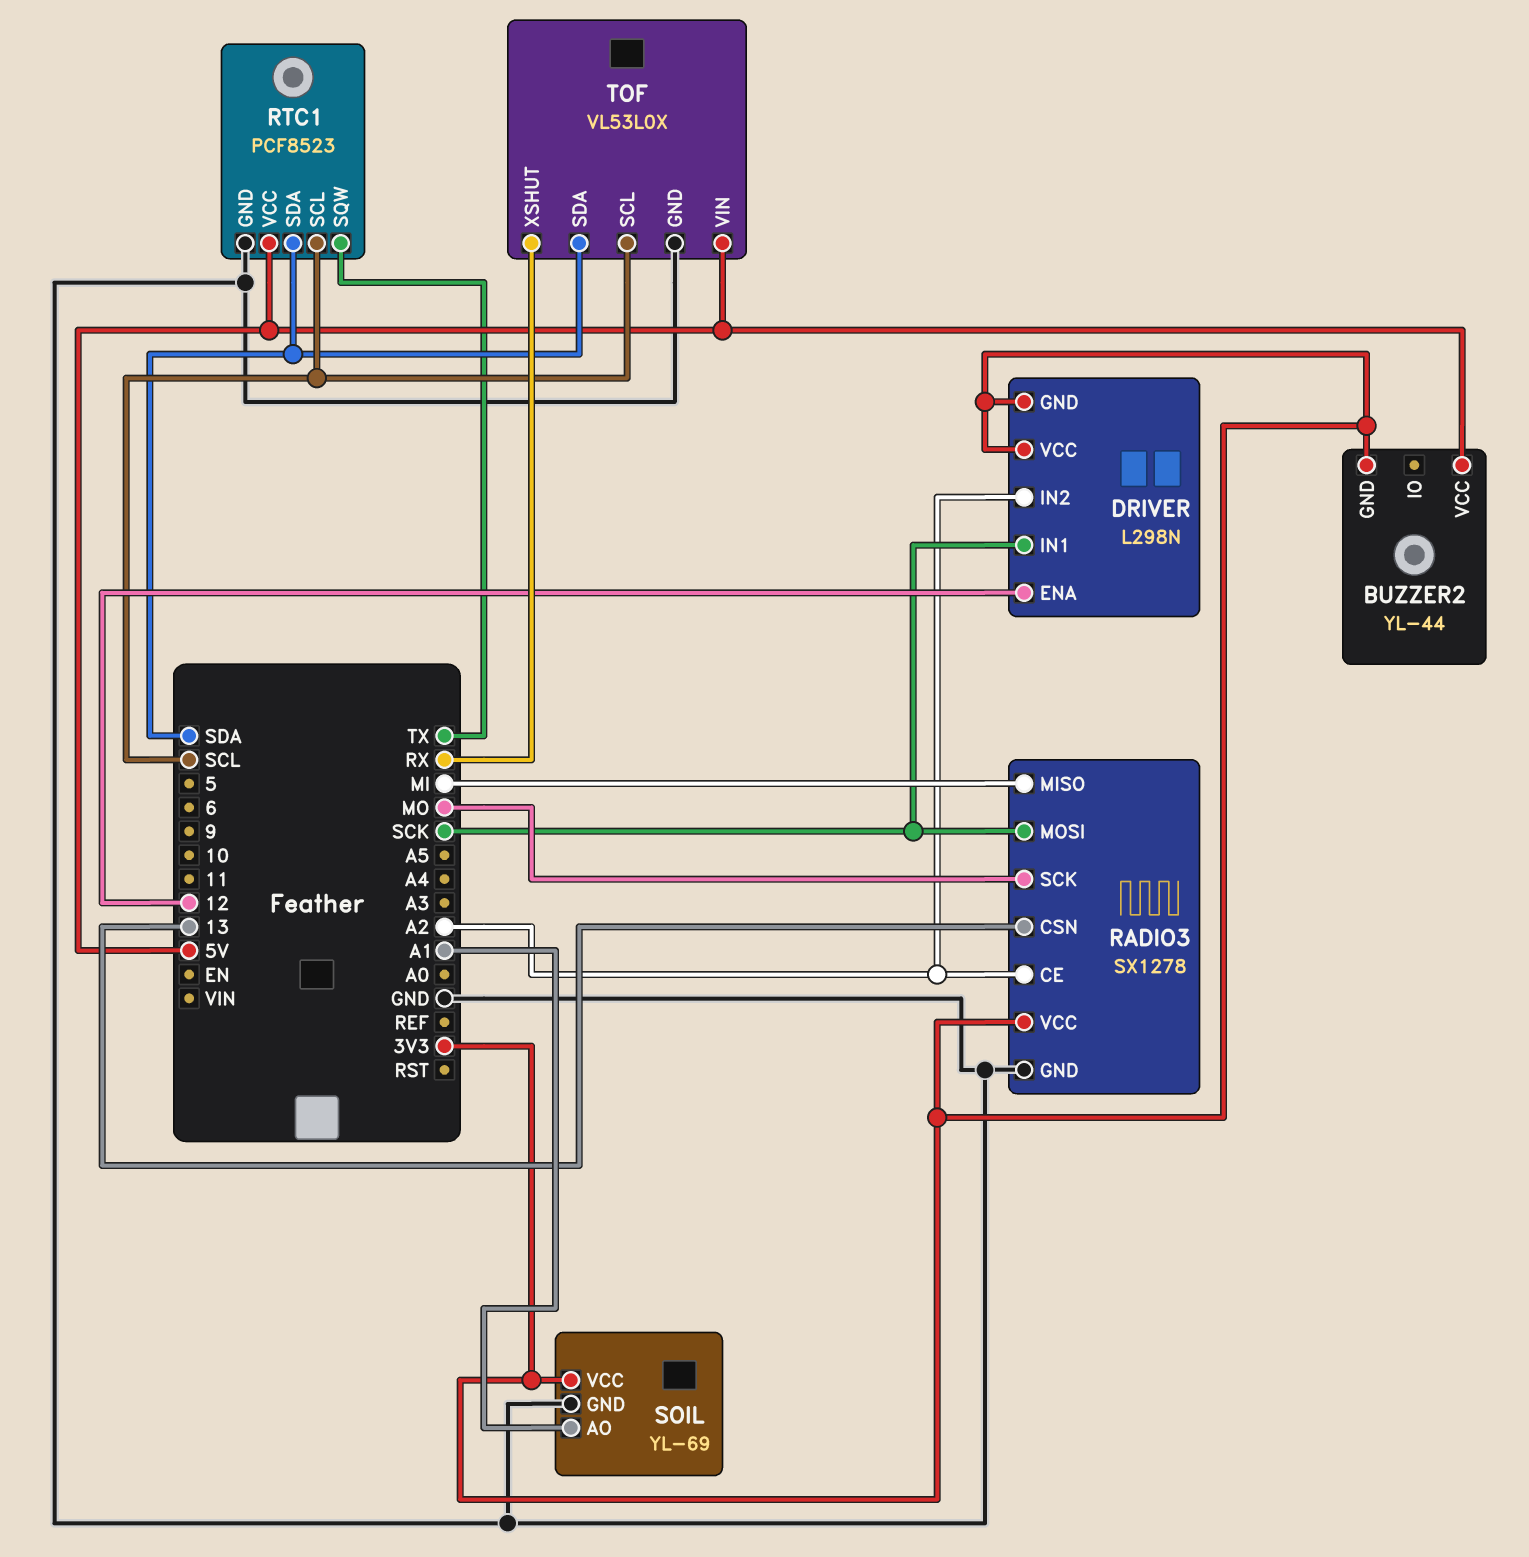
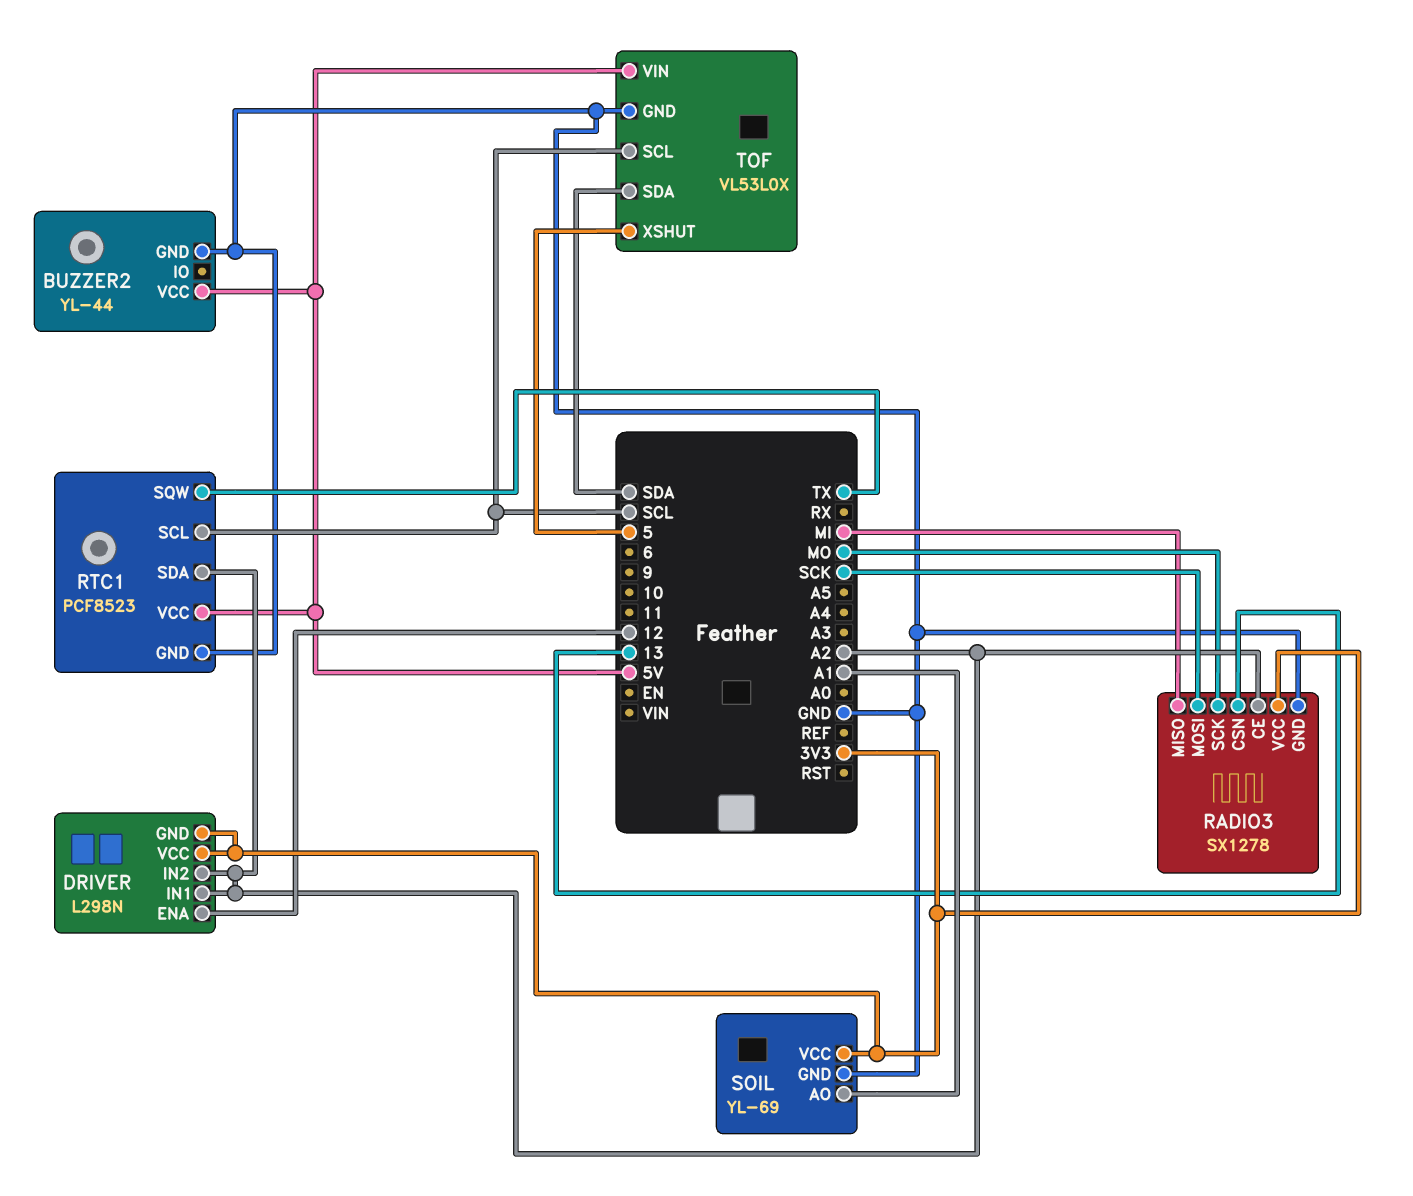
BUZZER2 pin GND: 3V3 -> GND
DRIVER pin IN1: SCK -> A2
RTC1 pin SDA: SDA -> A2
TOF pin XSHUT: RX -> 5

